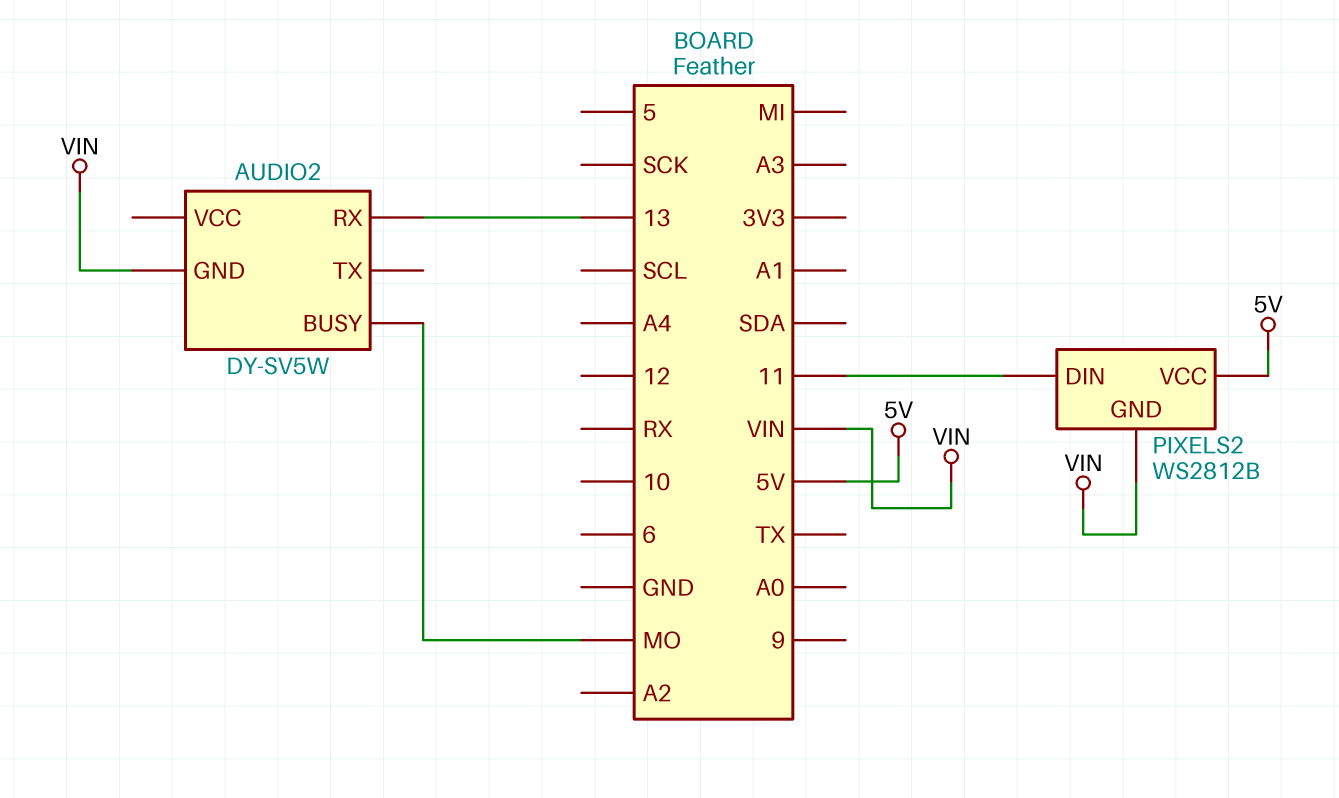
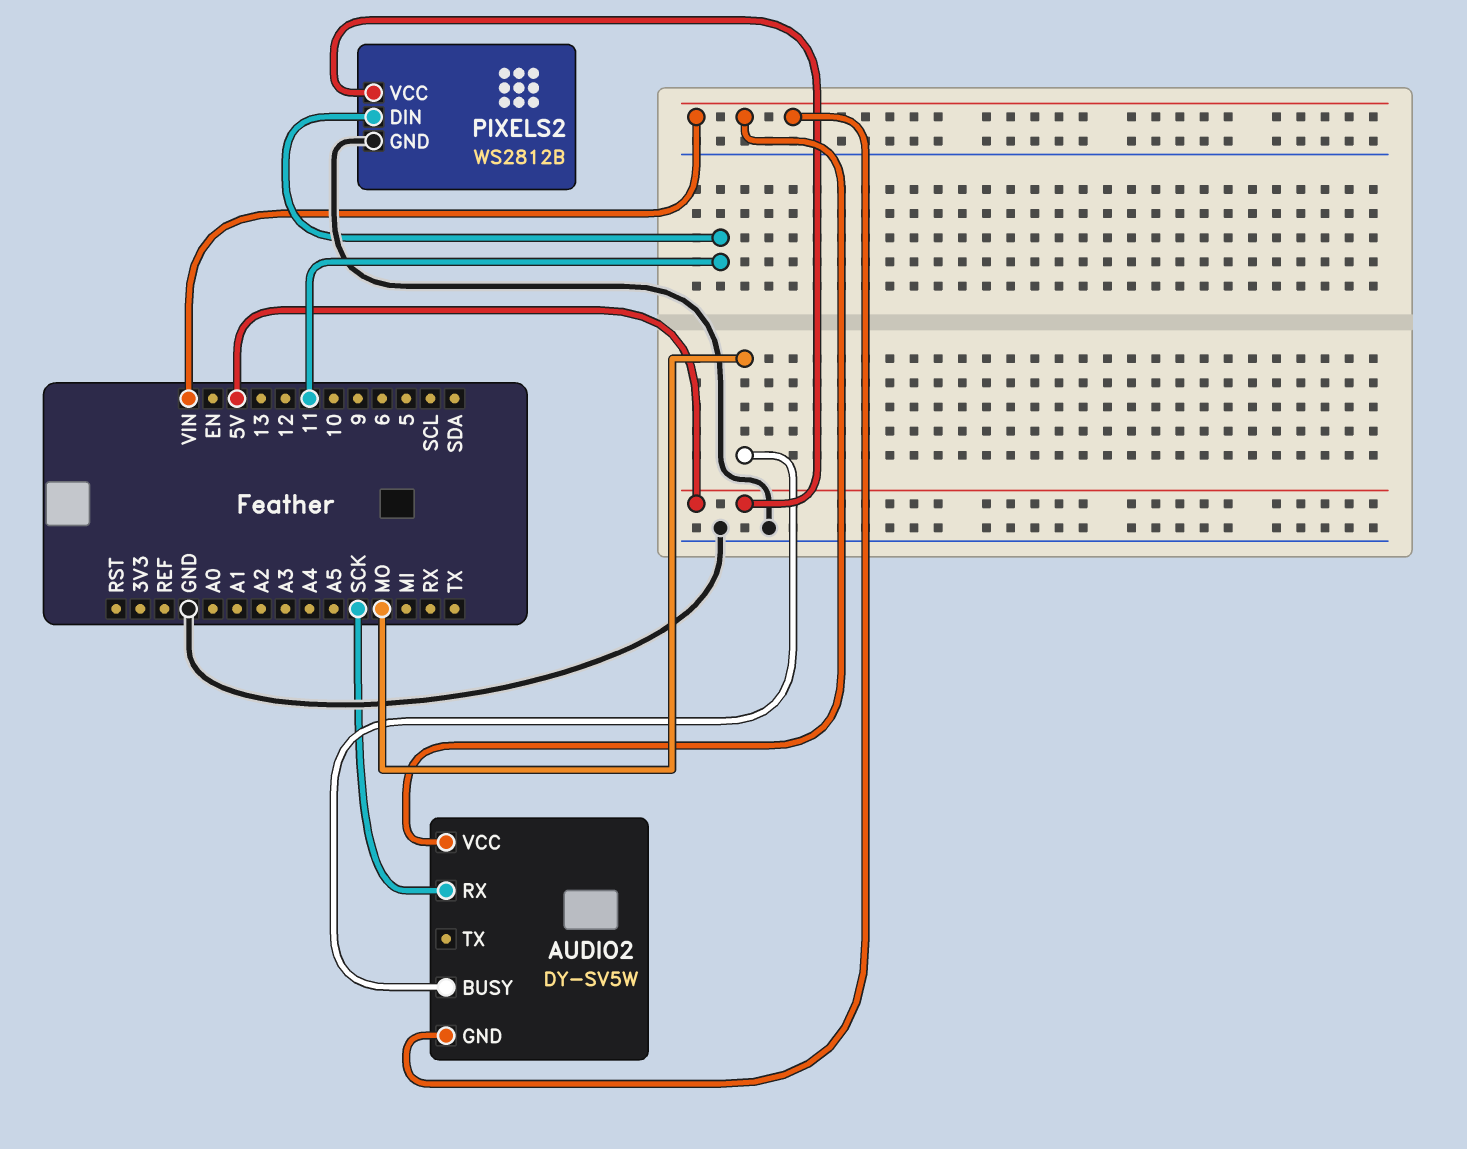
AUDIO2 pin RX: 13 -> SCK
AUDIO2 pin VCC: none -> VIN
PIXELS2 pin GND: VIN -> GND

